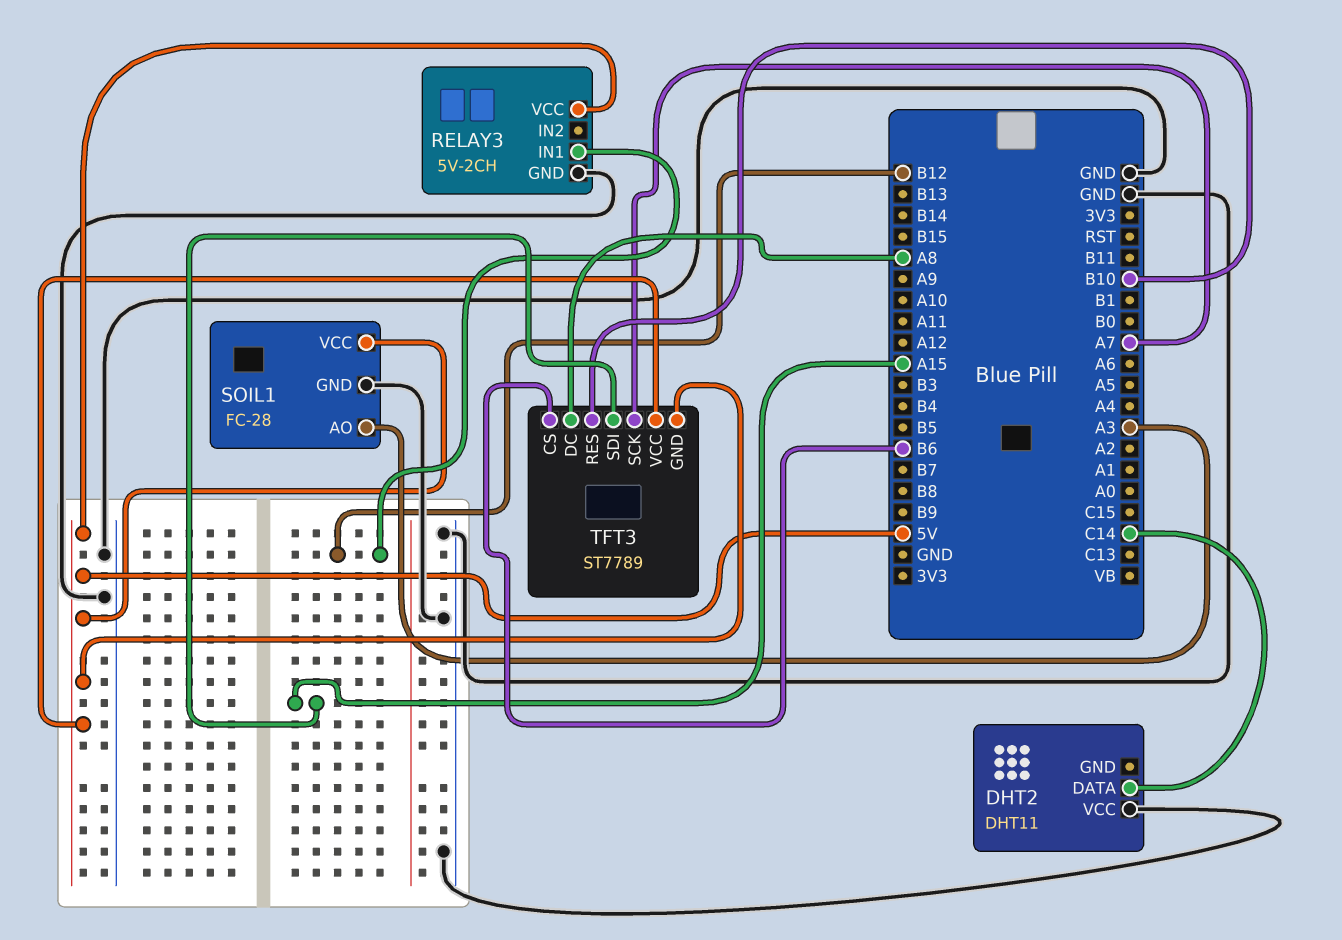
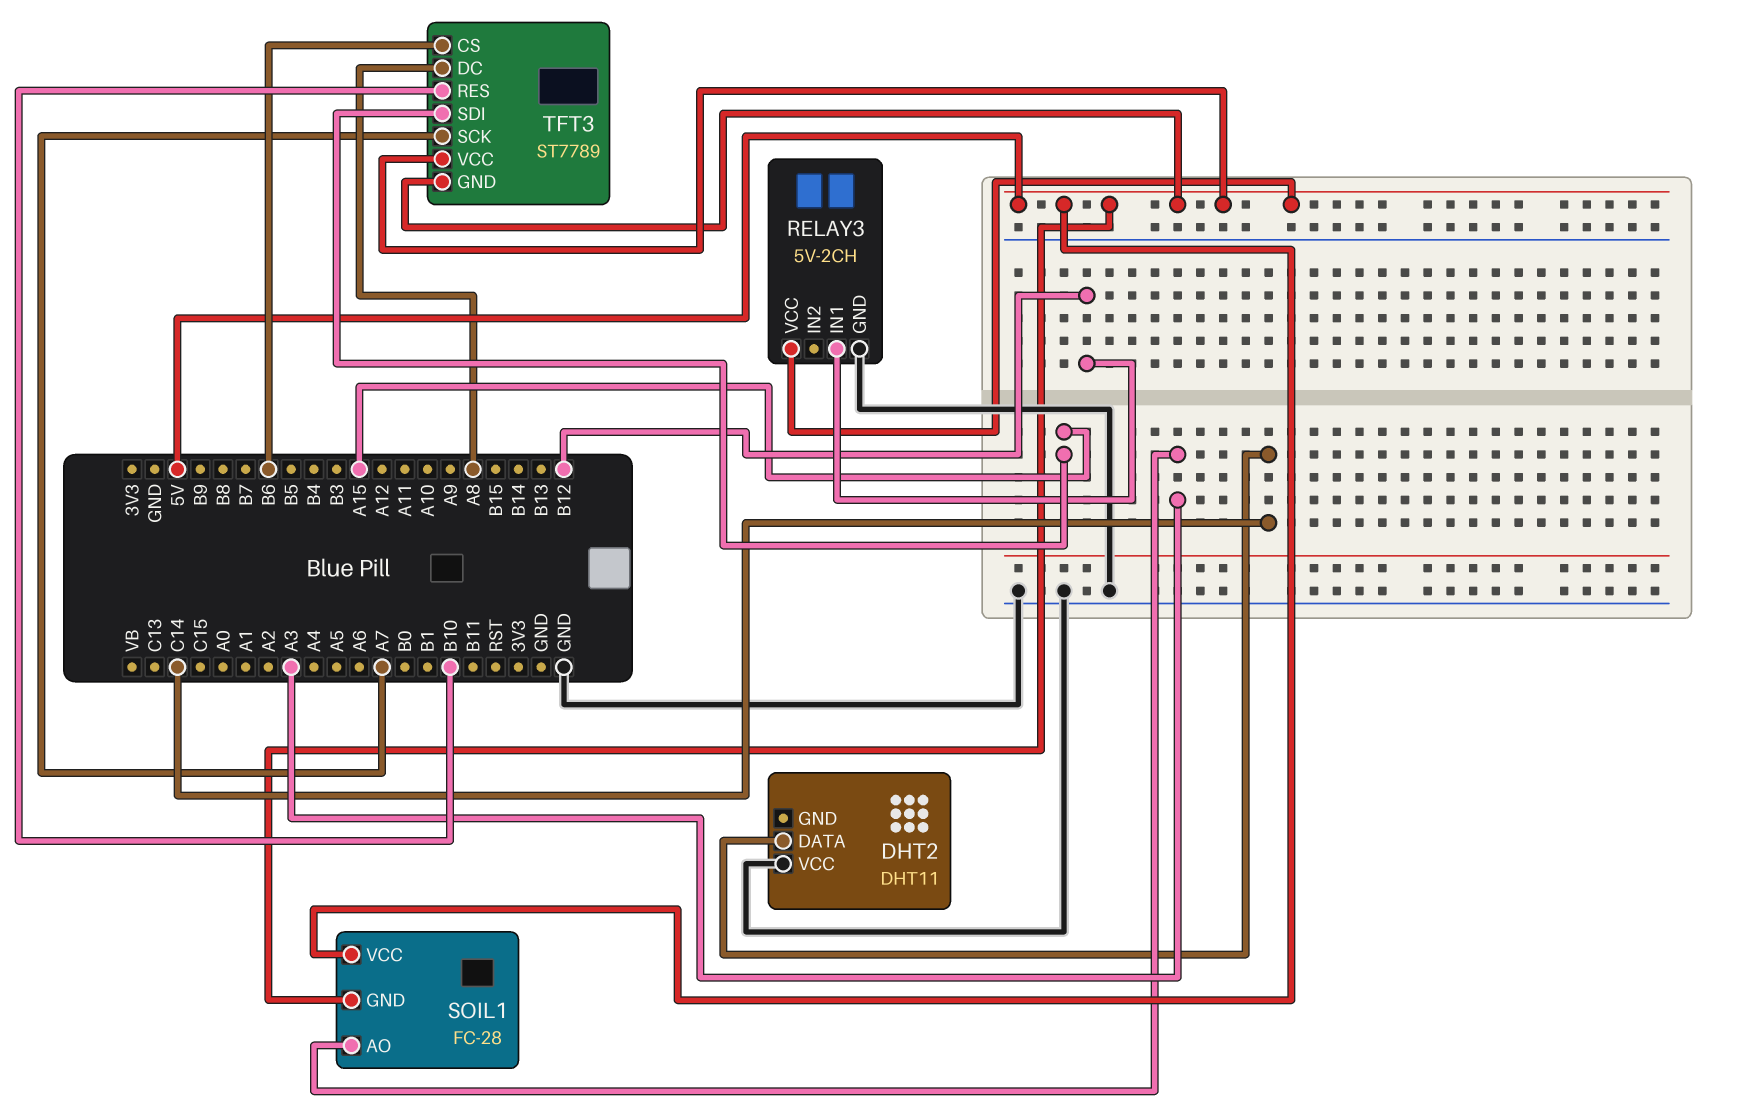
SOIL1 pin GND: GND -> 5V

